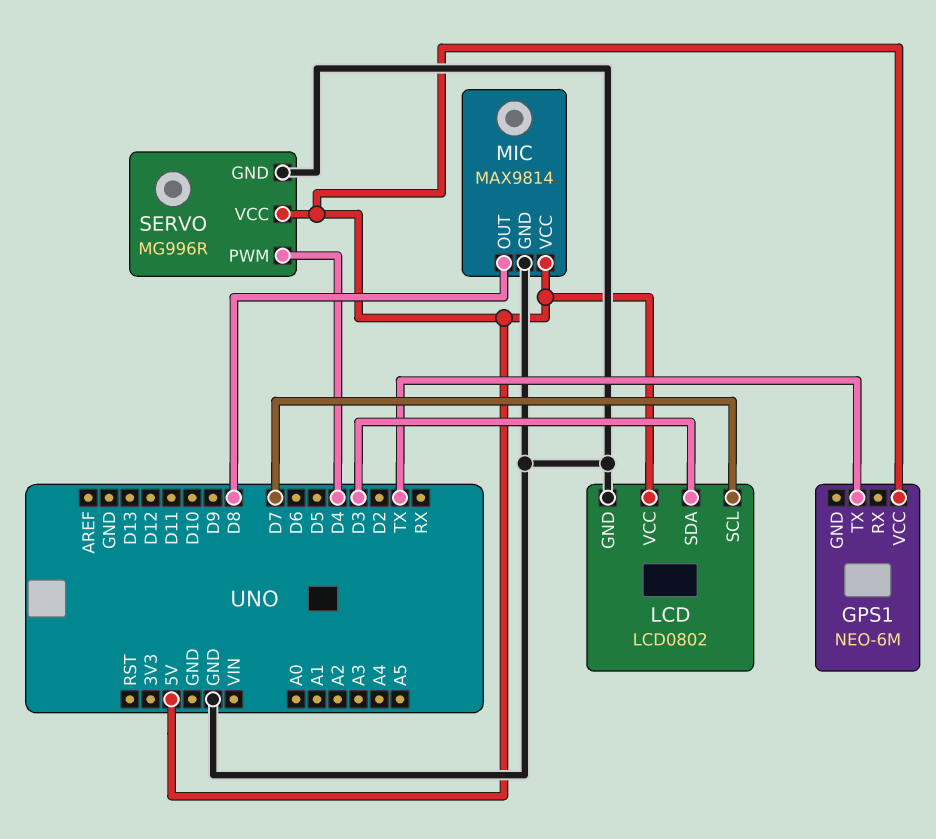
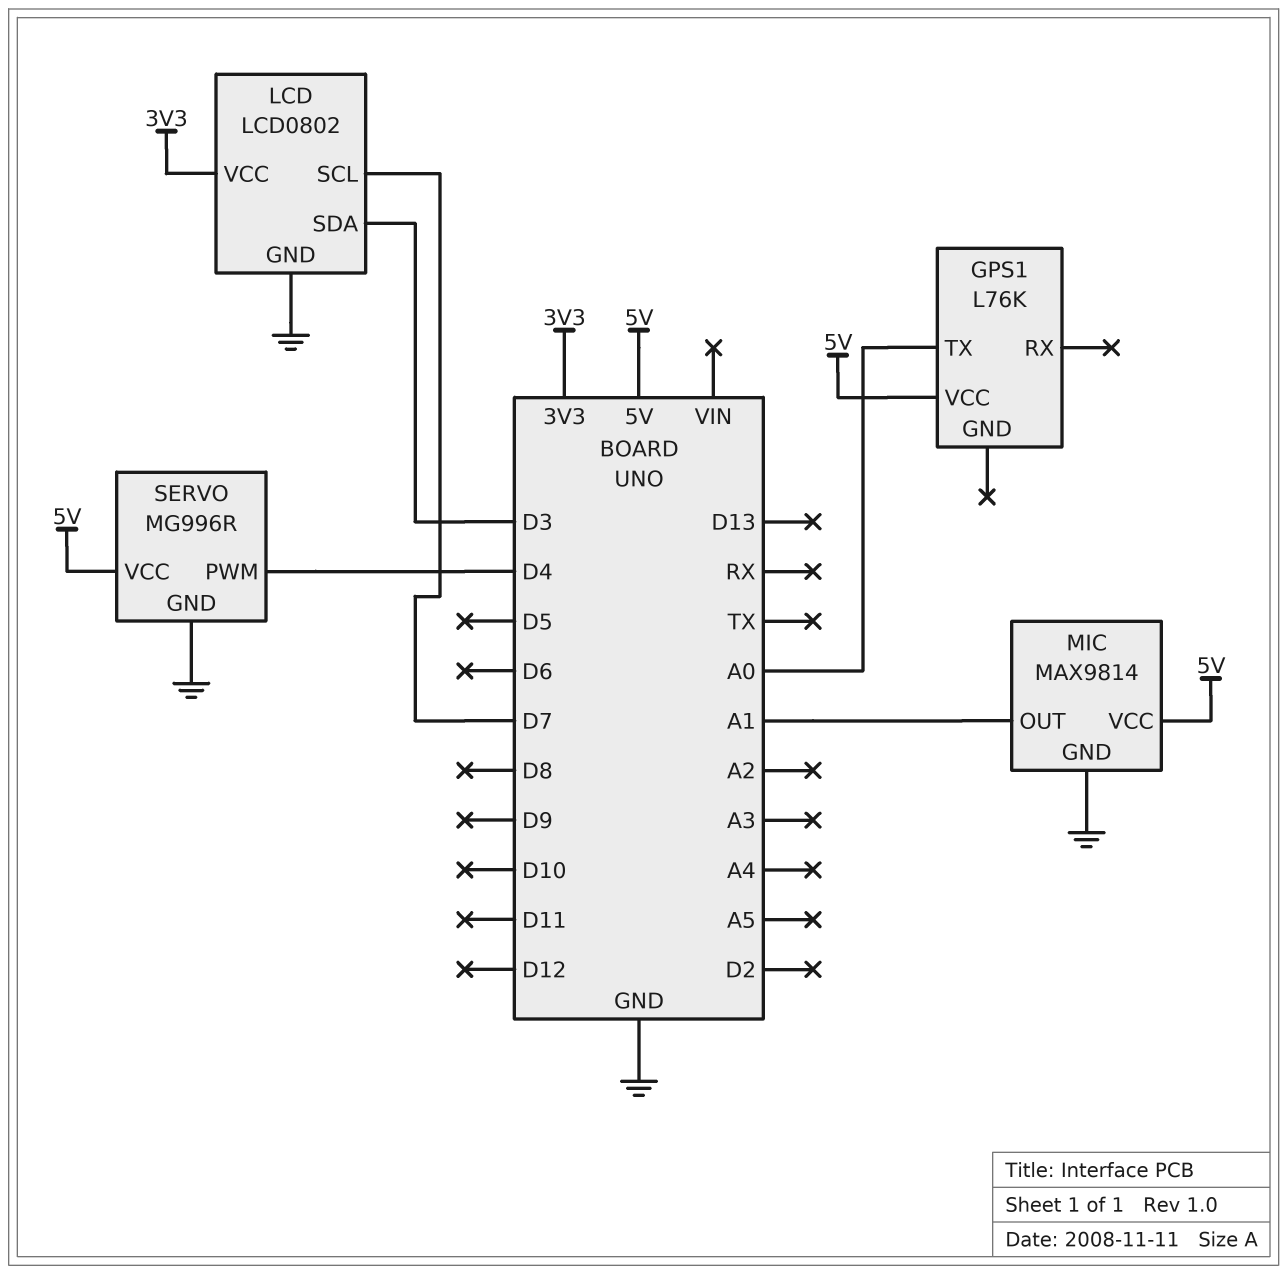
GPS1: NEO-6M -> L76K
GPS1 pin TX: TX -> A0
LCD pin VCC: 5V -> 3V3
MIC pin OUT: D8 -> A1

